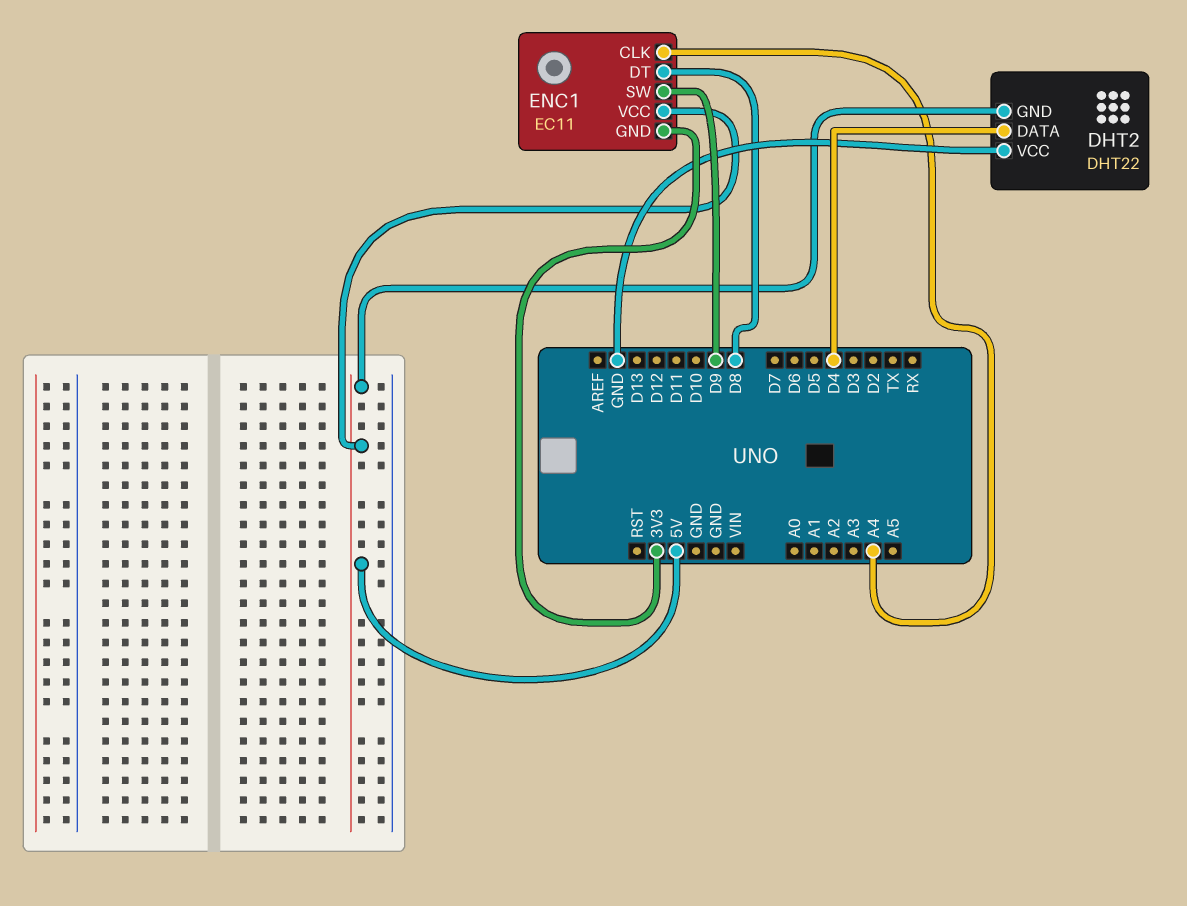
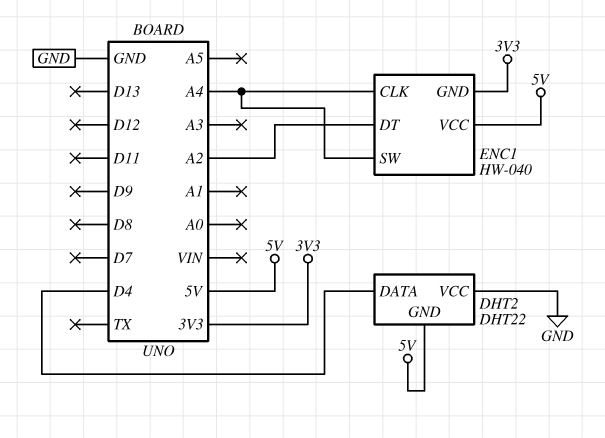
ENC1: EC11 -> HW-040
ENC1 pin DT: D8 -> A2
ENC1 pin SW: D9 -> A4

